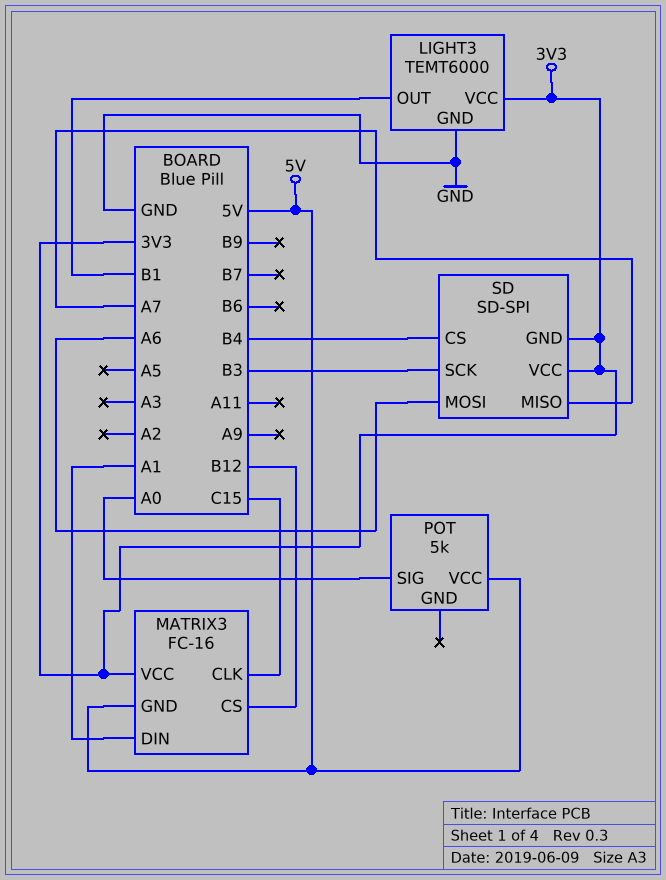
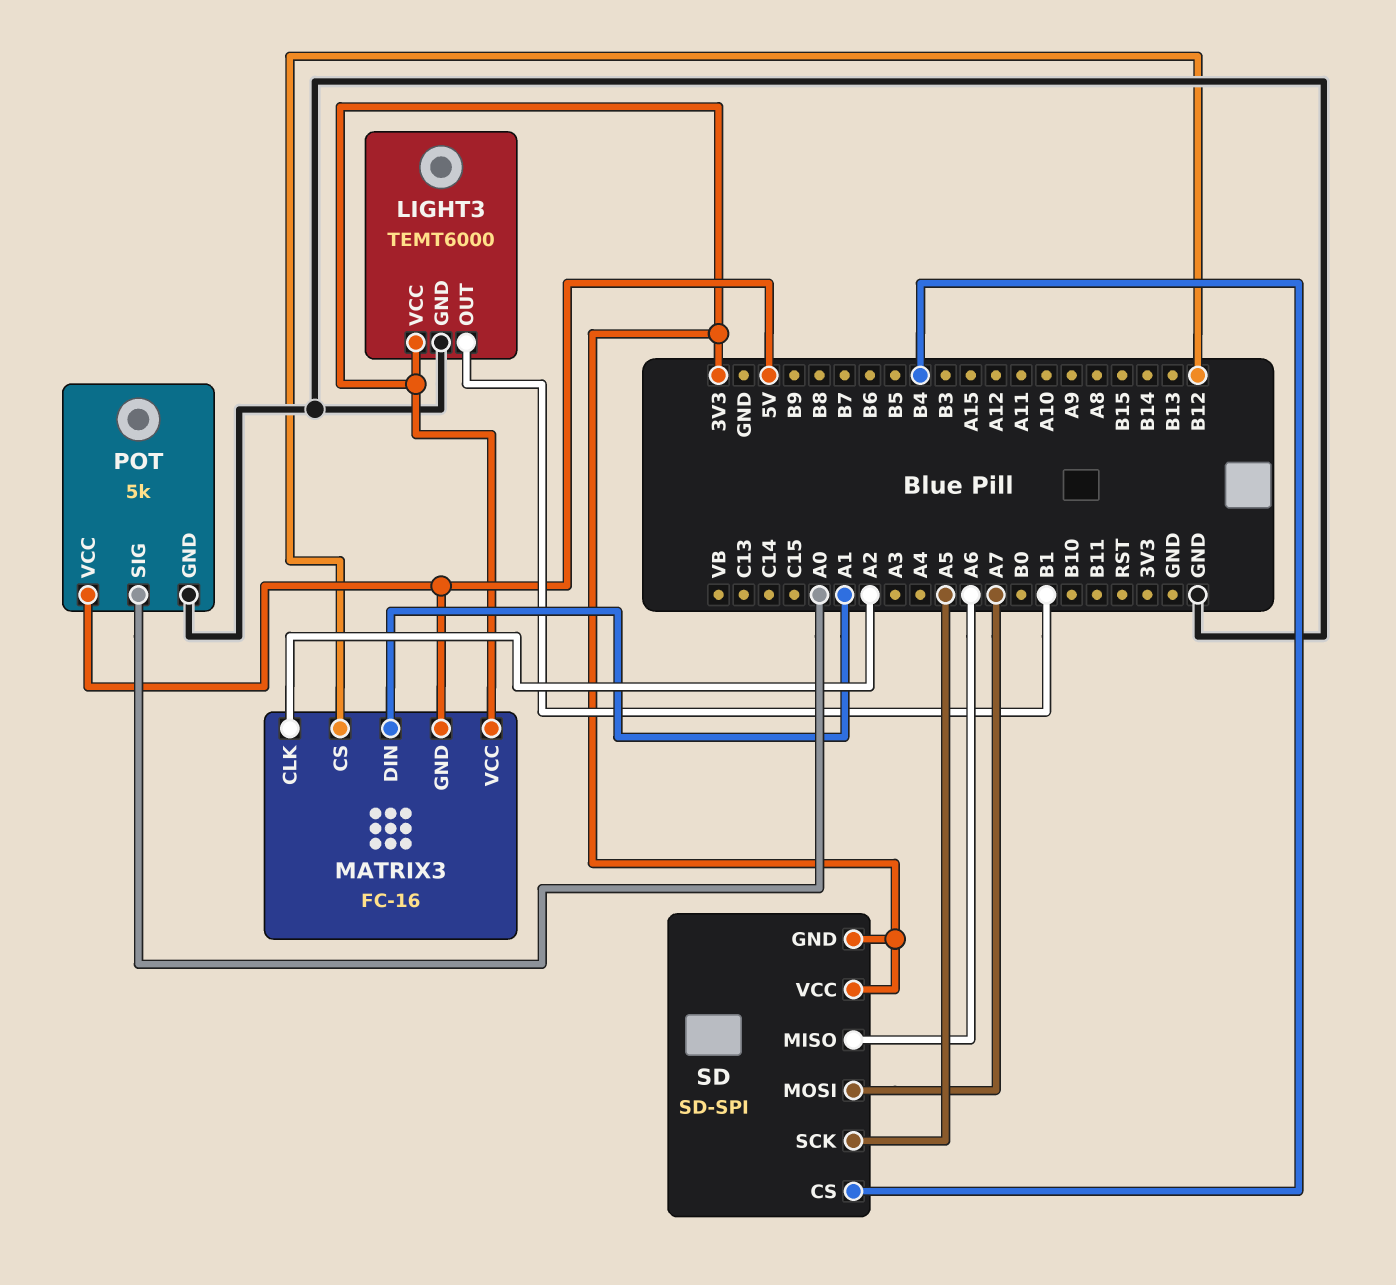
MATRIX3 pin CLK: C15 -> A2
POT pin GND: none -> GND
SD pin MISO: A7 -> A6
SD pin MOSI: A6 -> A7
SD pin SCK: B3 -> A5

